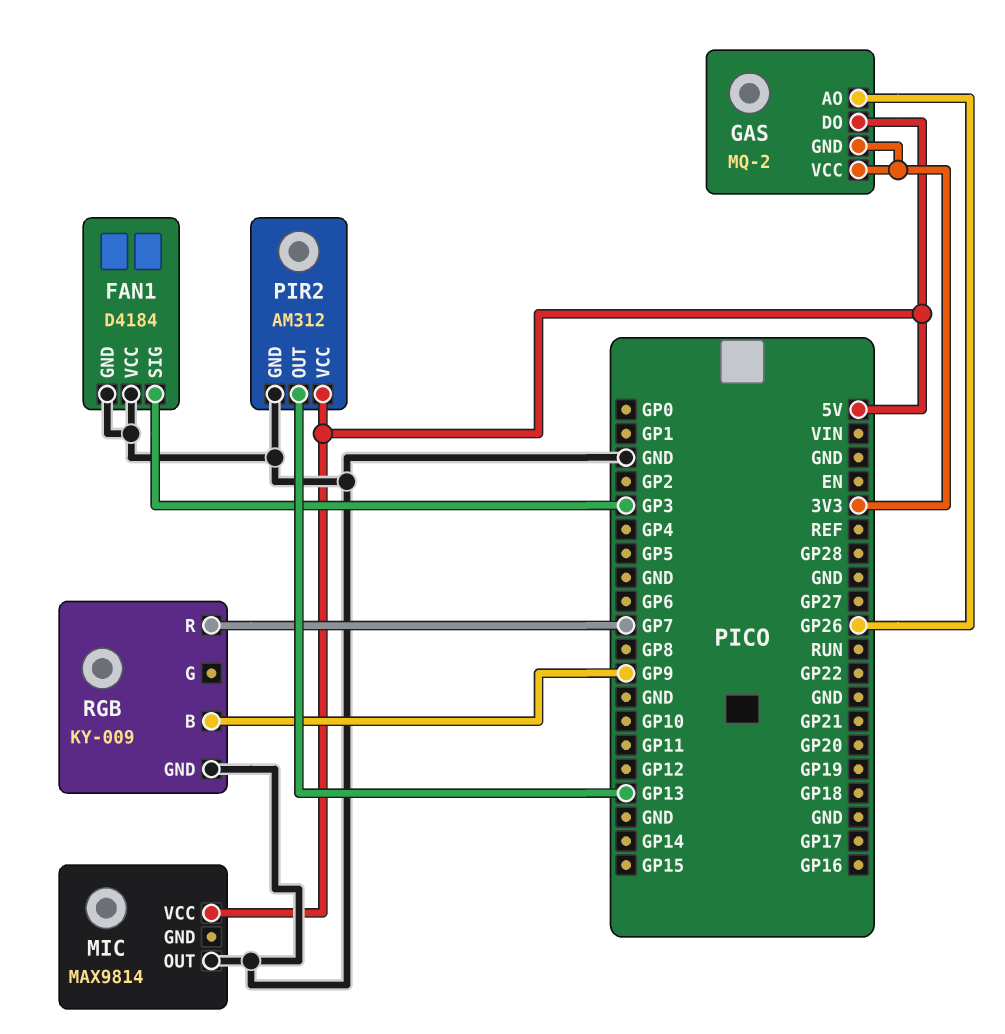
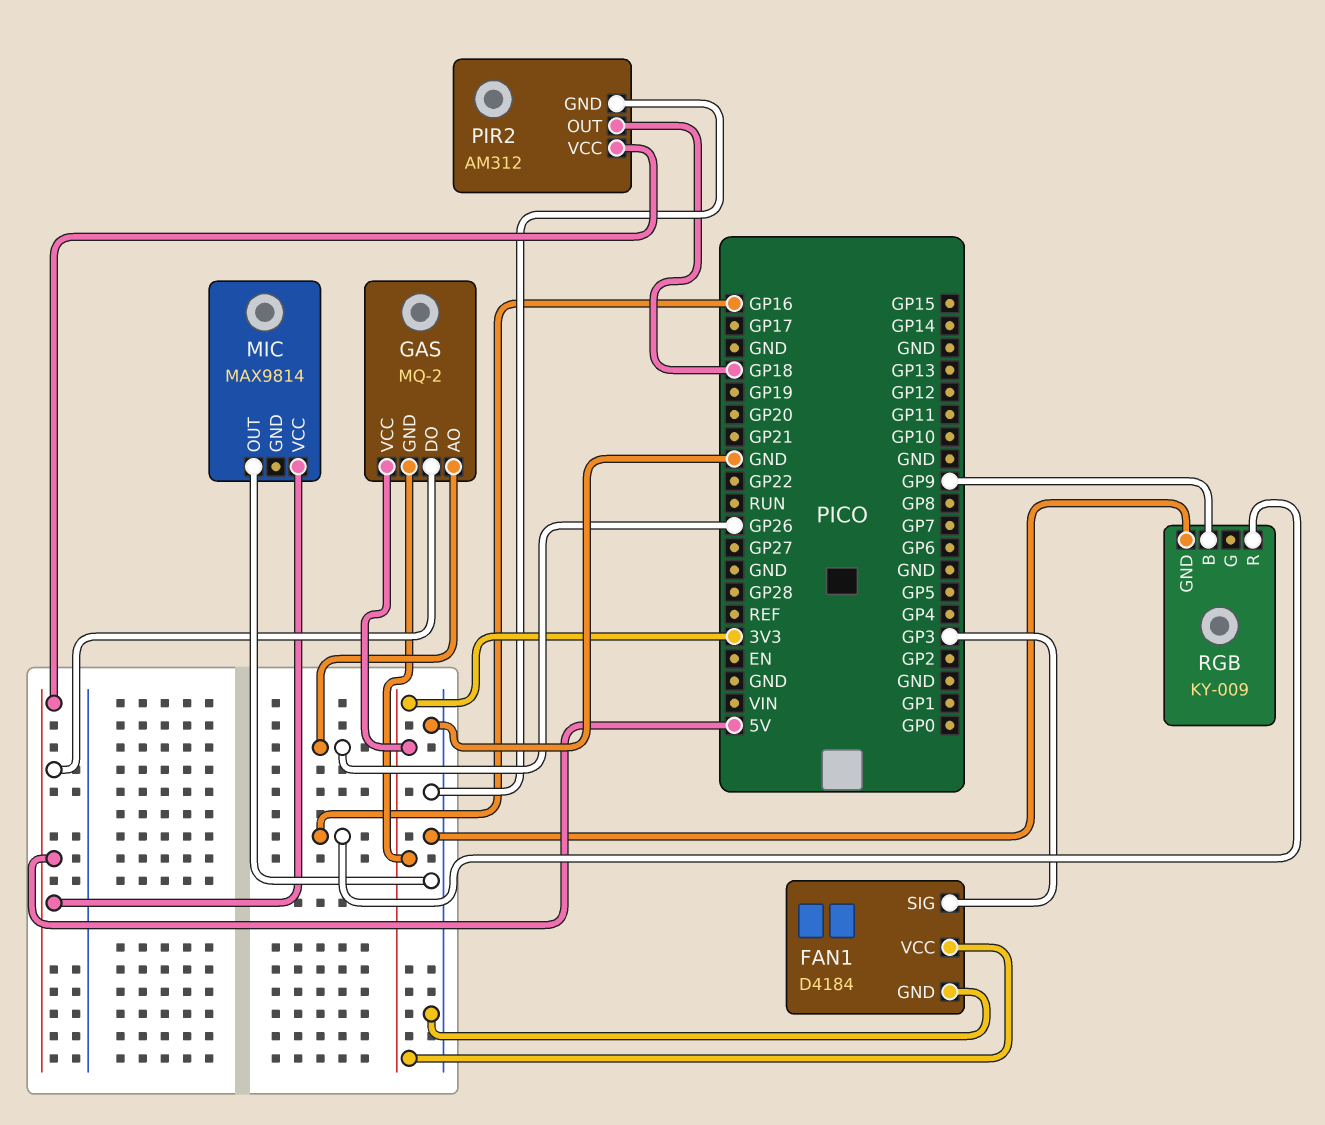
FAN1 pin VCC: GND -> 3V3
PIR2 pin OUT: GP13 -> GP18
RGB pin R: GP7 -> GP16

